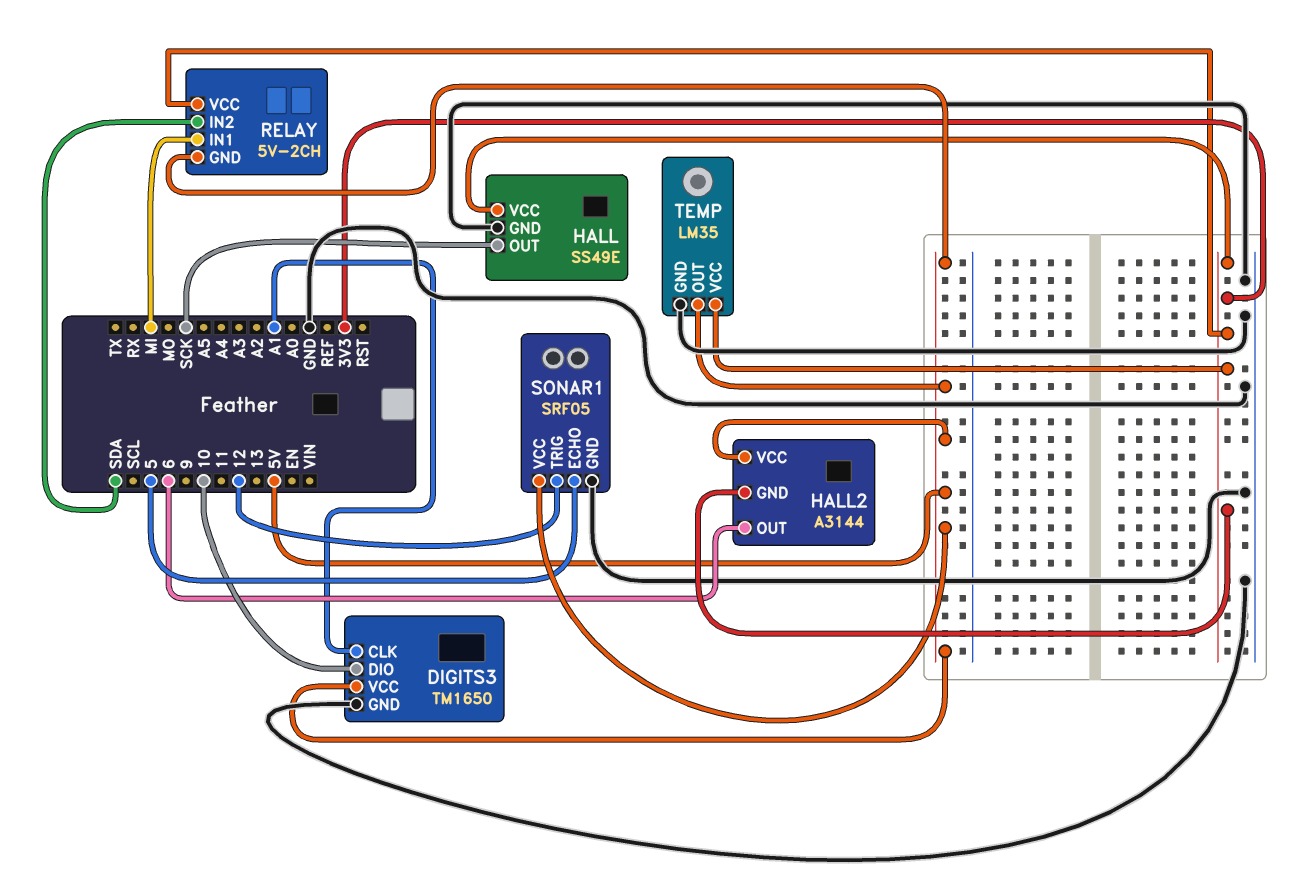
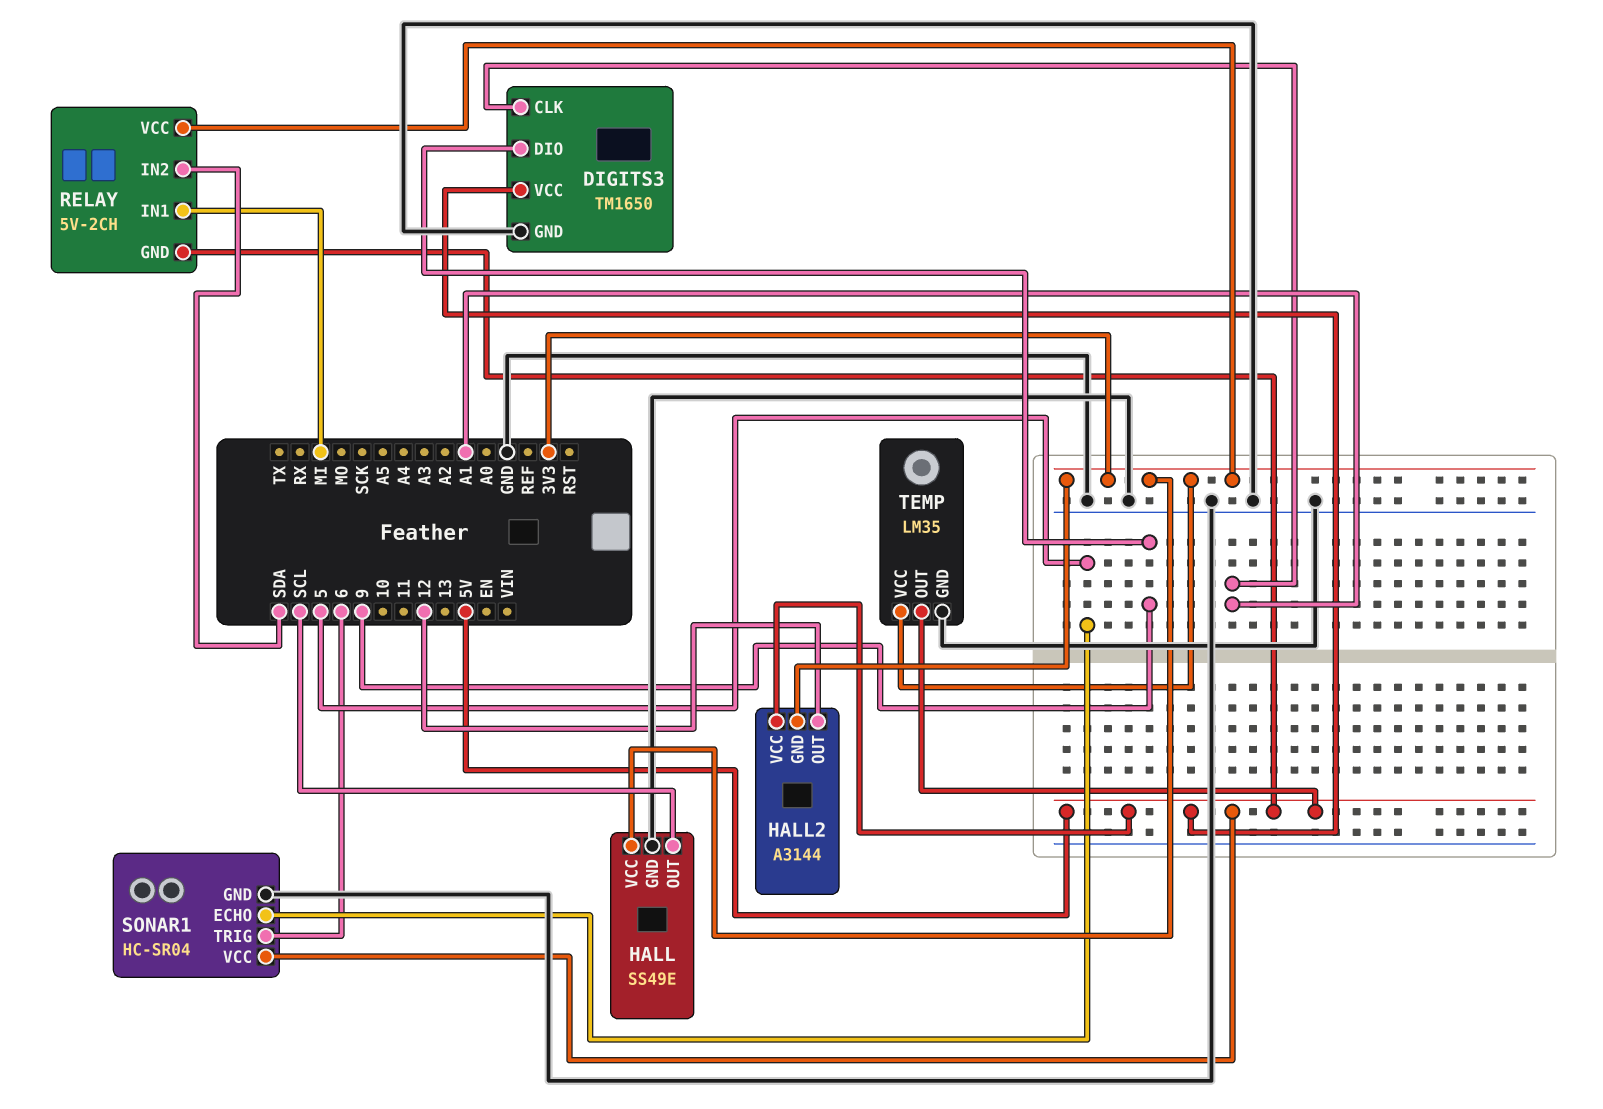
DIGITS3 pin DIO: 10 -> 9
HALL pin OUT: SCK -> SCL
HALL2 pin OUT: 6 -> 12
SONAR1: SRF05 -> HC-SR04
SONAR1 pin TRIG: 12 -> 6

